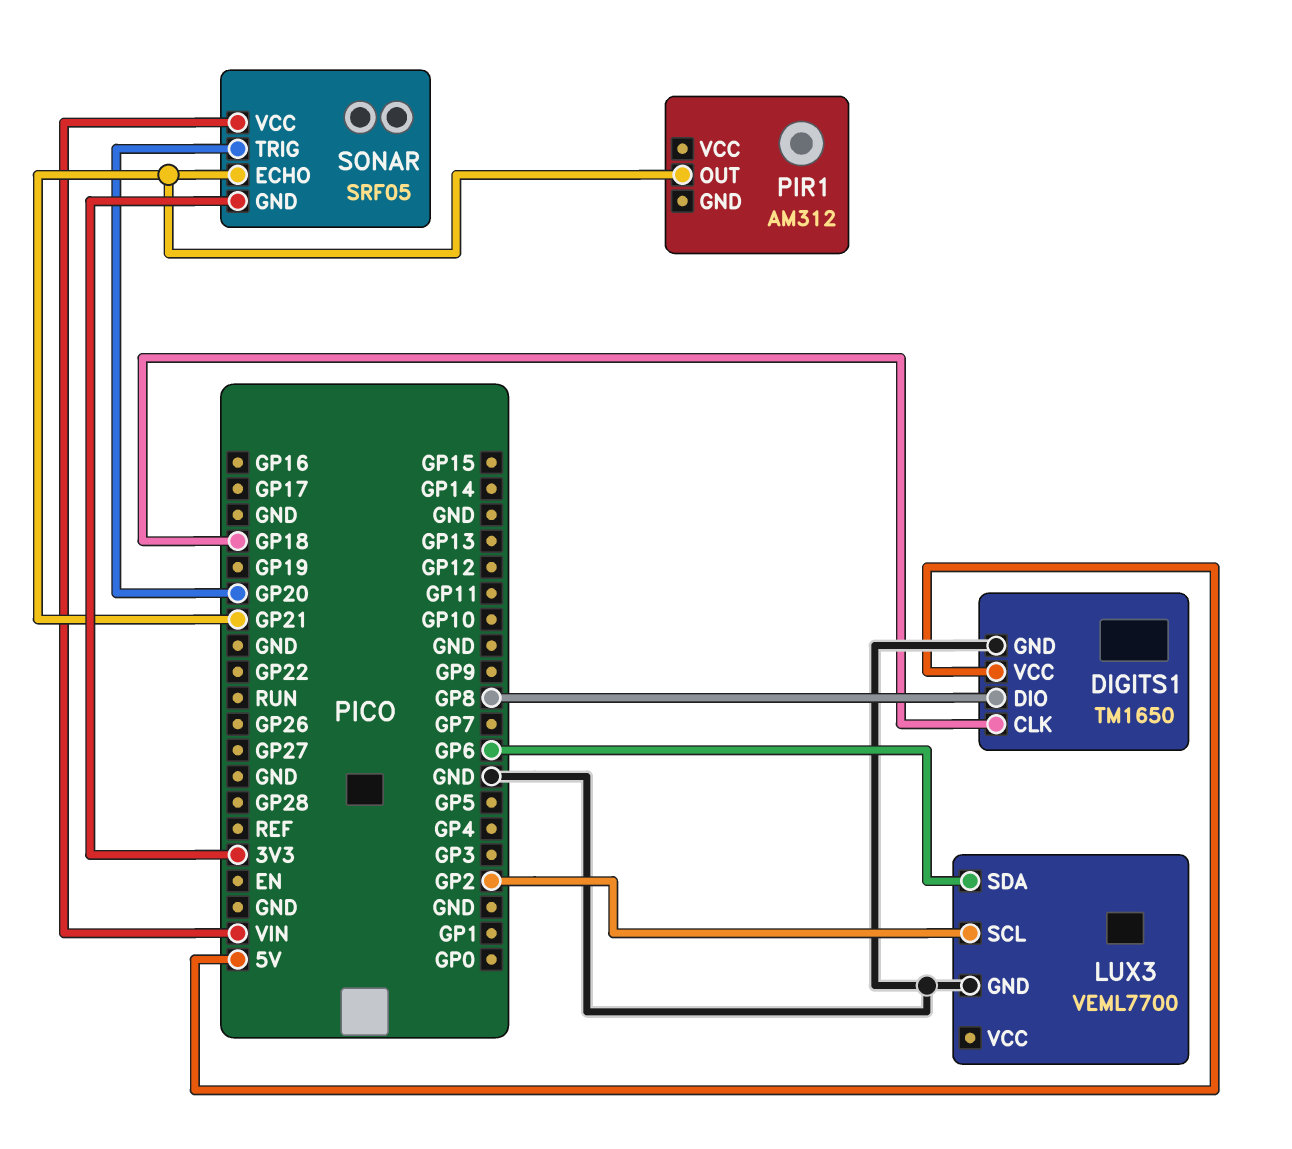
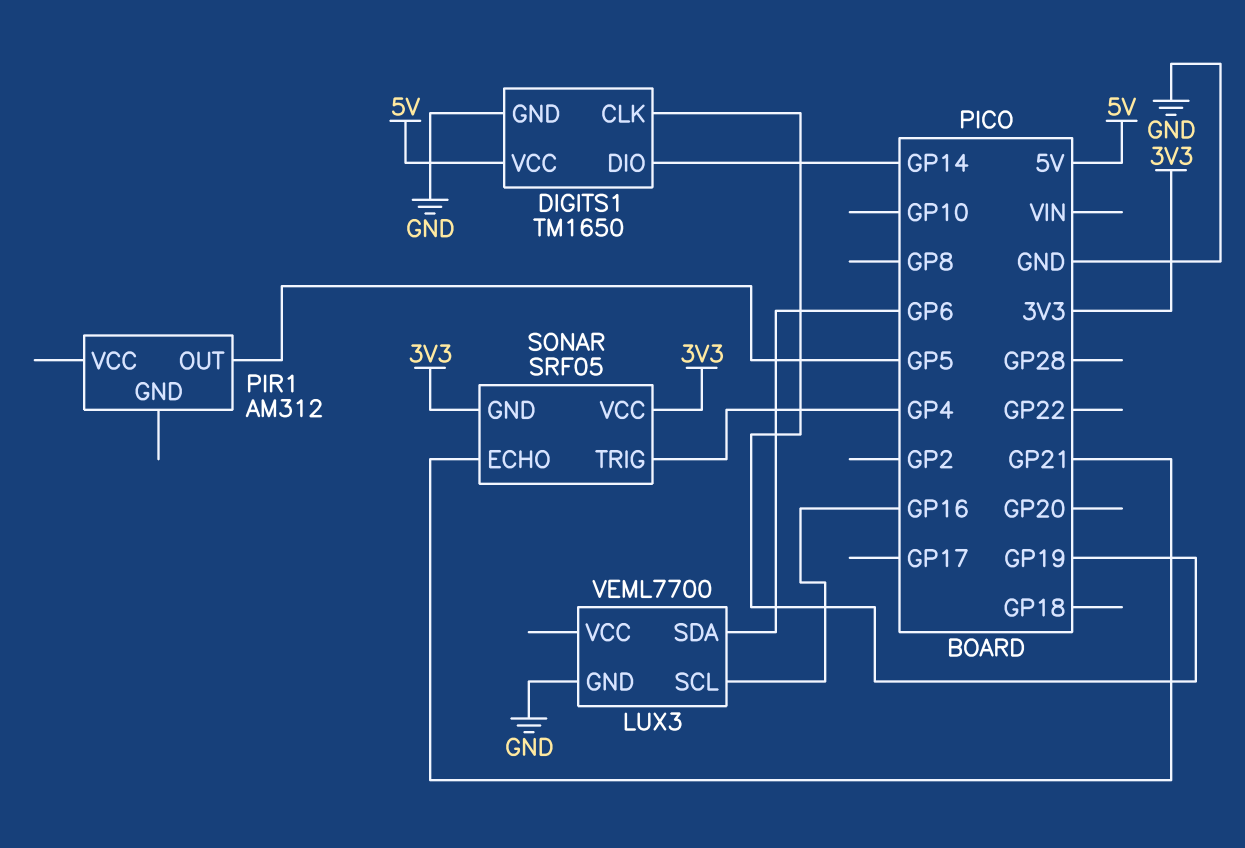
DIGITS1 pin CLK: GP18 -> GP19
DIGITS1 pin DIO: GP8 -> GP14
LUX3 pin SCL: GP2 -> GP16
PIR1 pin OUT: GP21 -> GP5
SONAR pin TRIG: GP20 -> GP4
SONAR pin VCC: VIN -> 3V3

